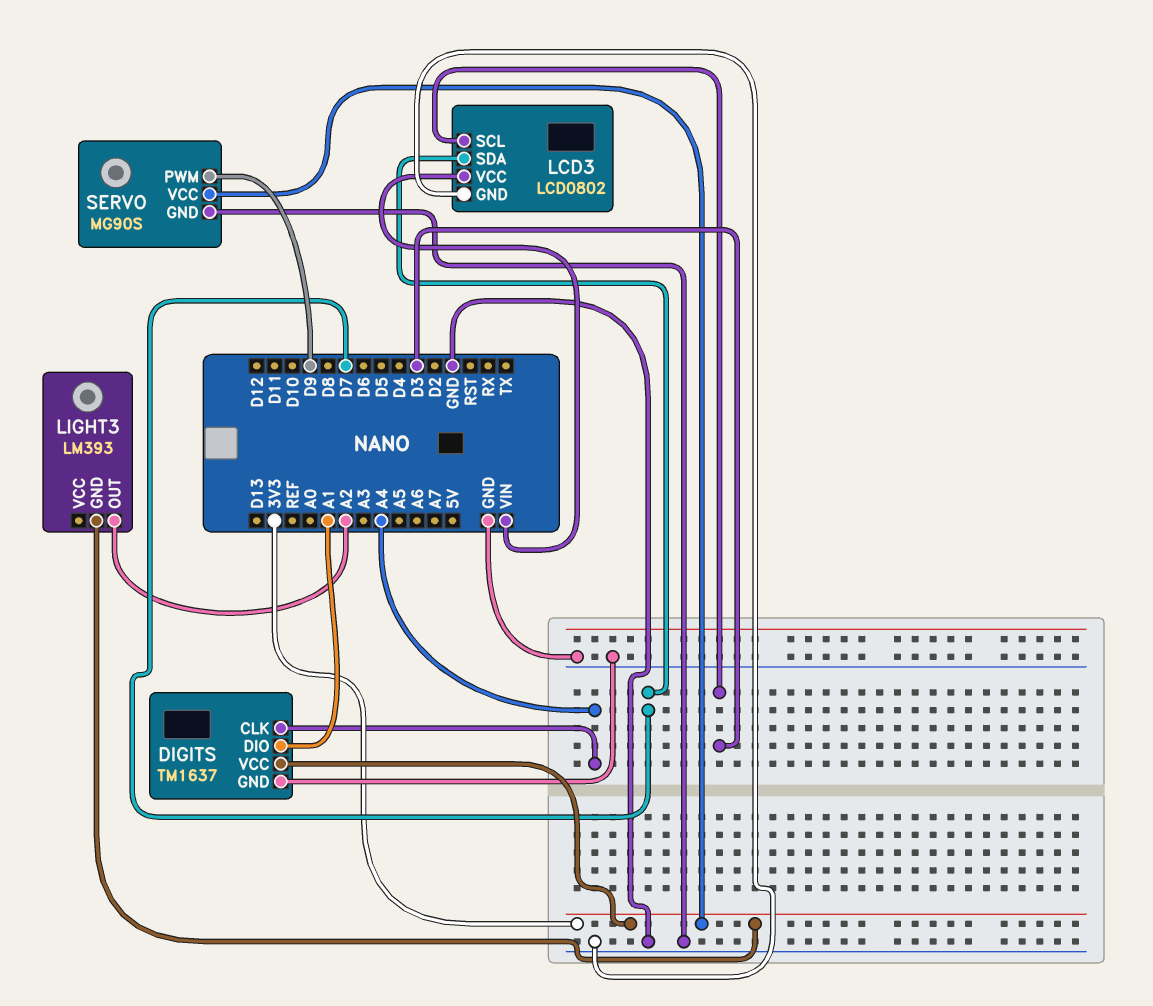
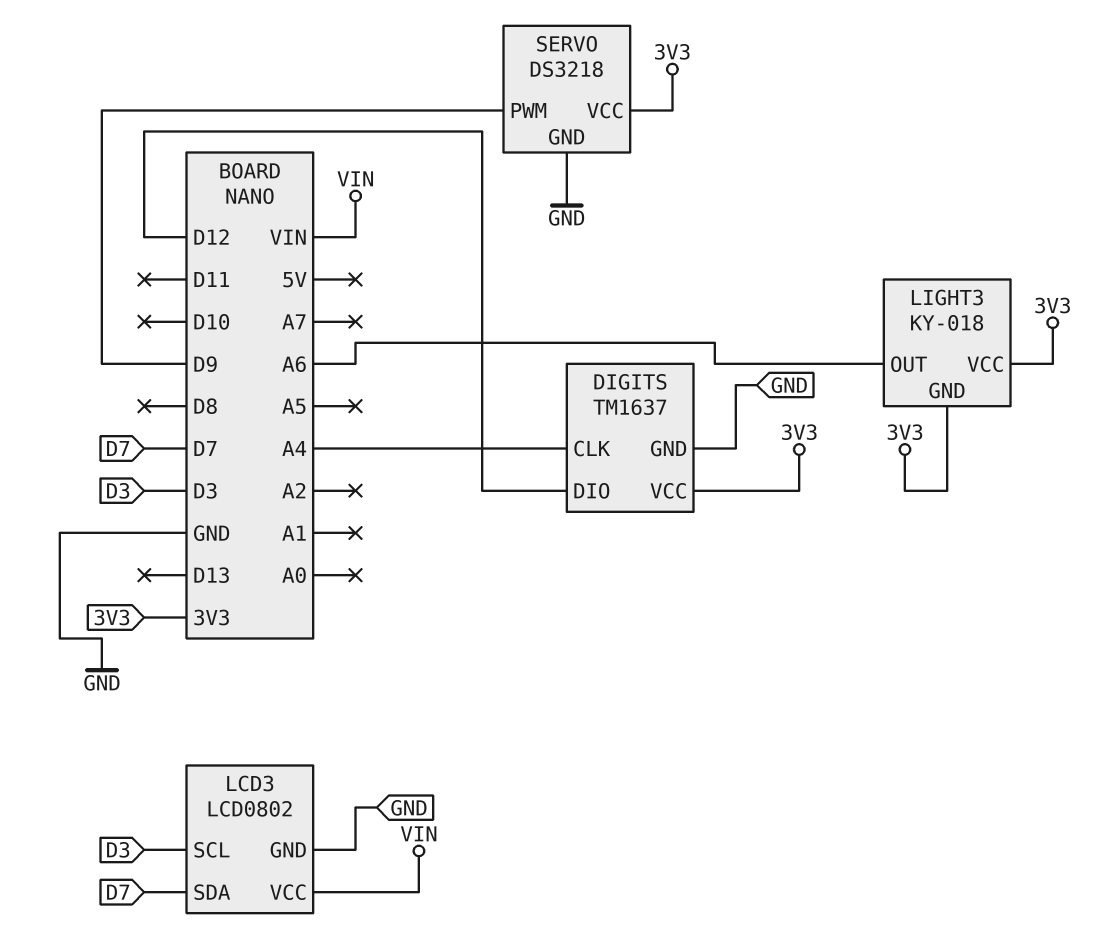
DIGITS pin DIO: A1 -> D12
LIGHT3: LM393 -> KY-018
LIGHT3 pin OUT: A2 -> A6
LIGHT3 pin VCC: none -> 3V3
SERVO: MG90S -> DS3218

